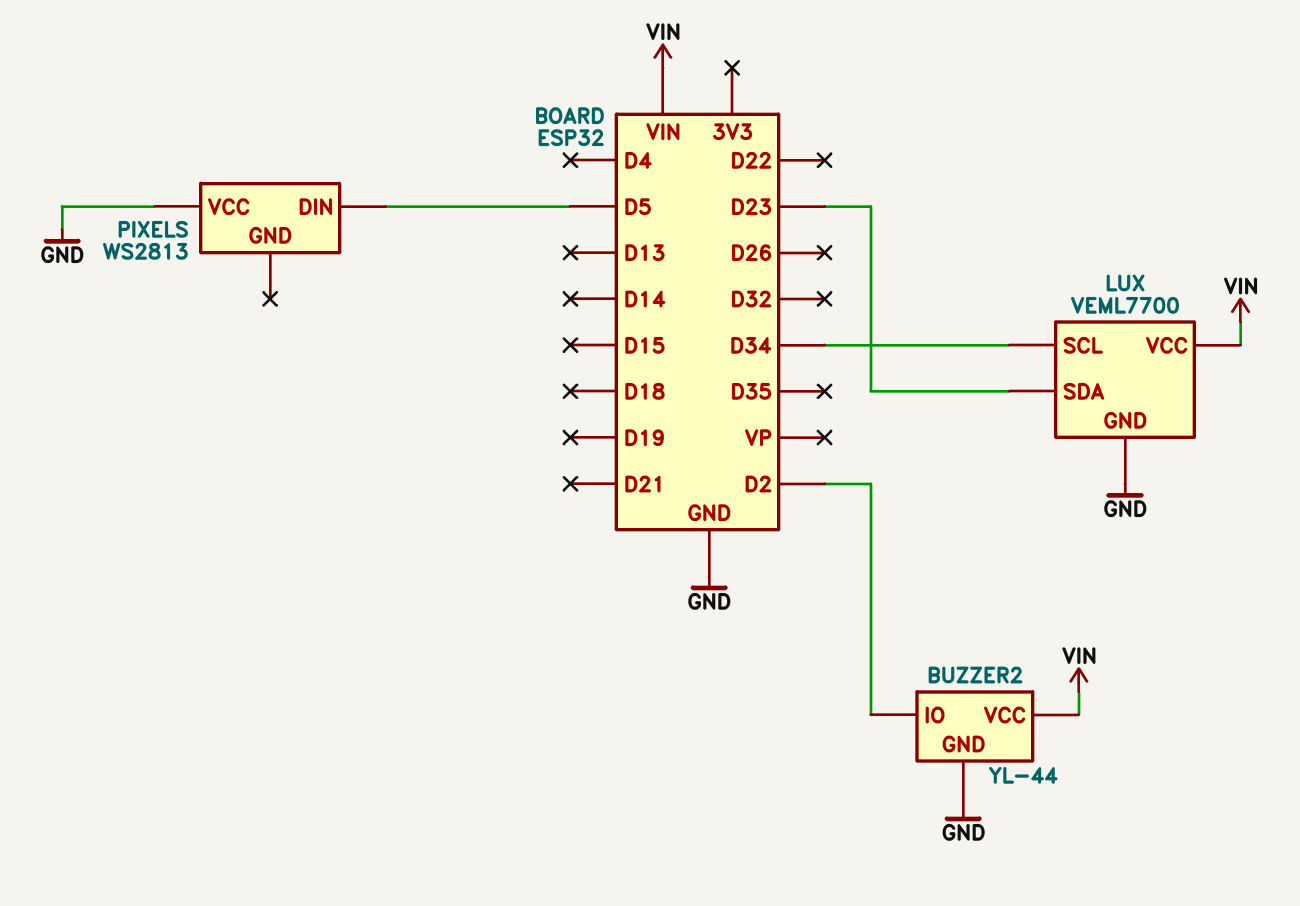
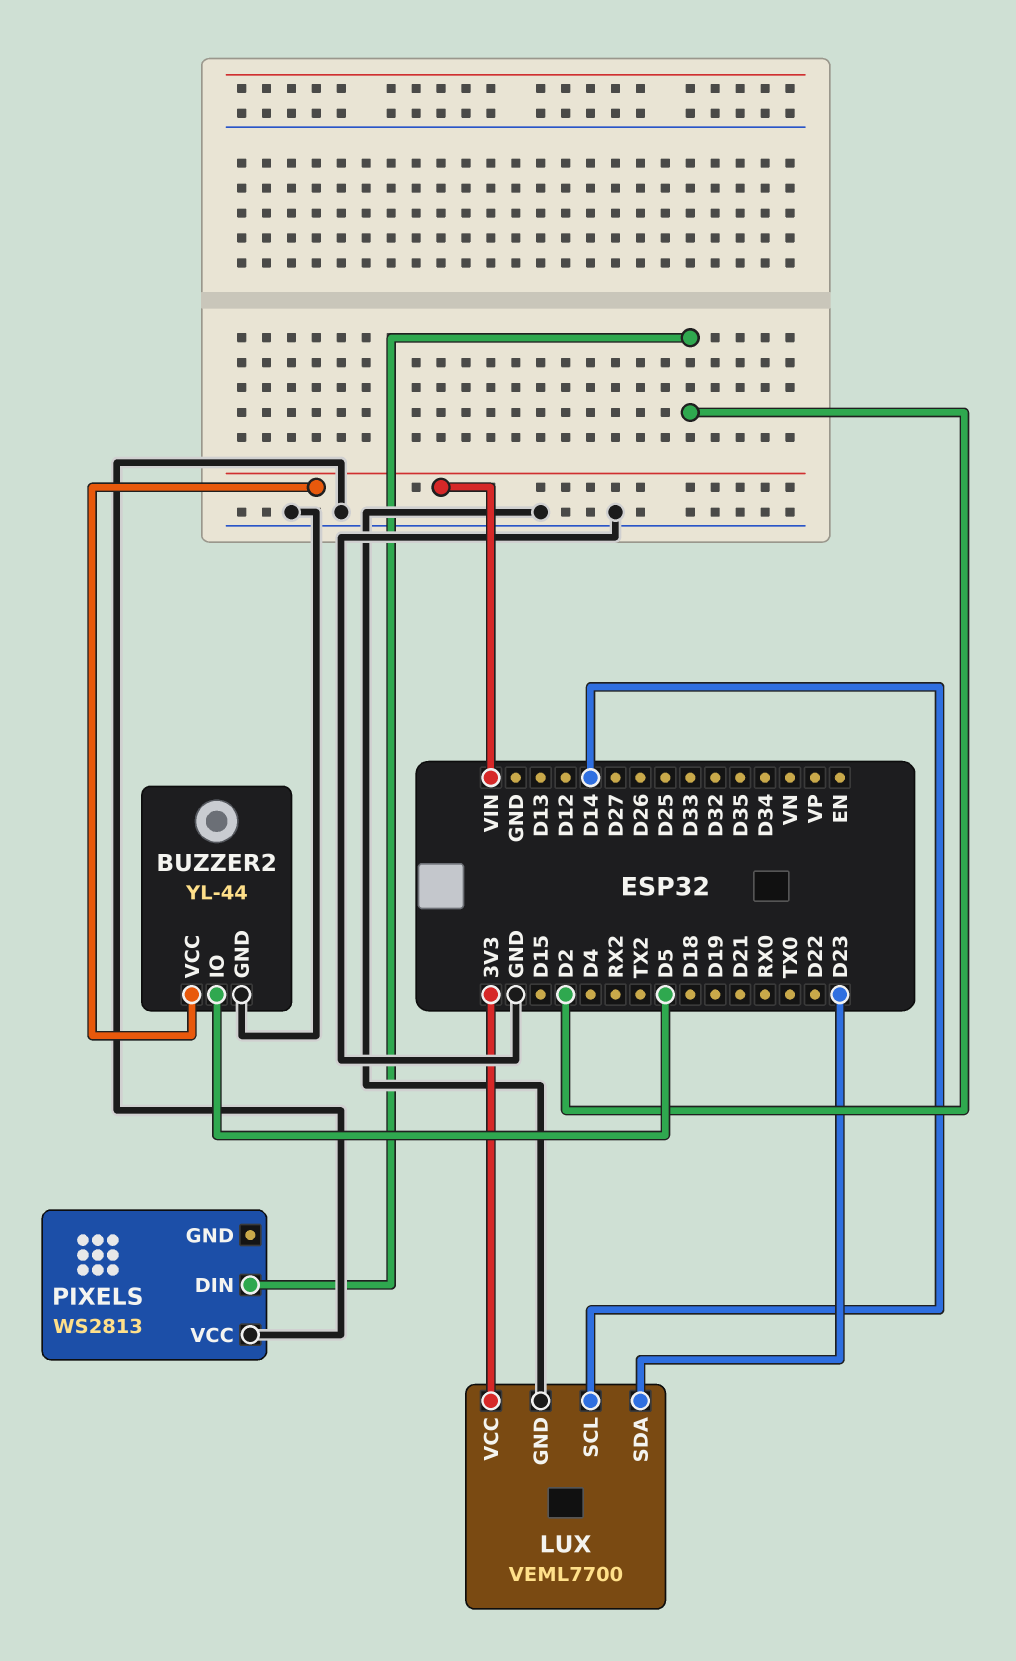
BUZZER2 pin IO: D2 -> D5
LUX pin SCL: D34 -> D14
LUX pin VCC: VIN -> 3V3
PIXELS pin DIN: D5 -> D2

